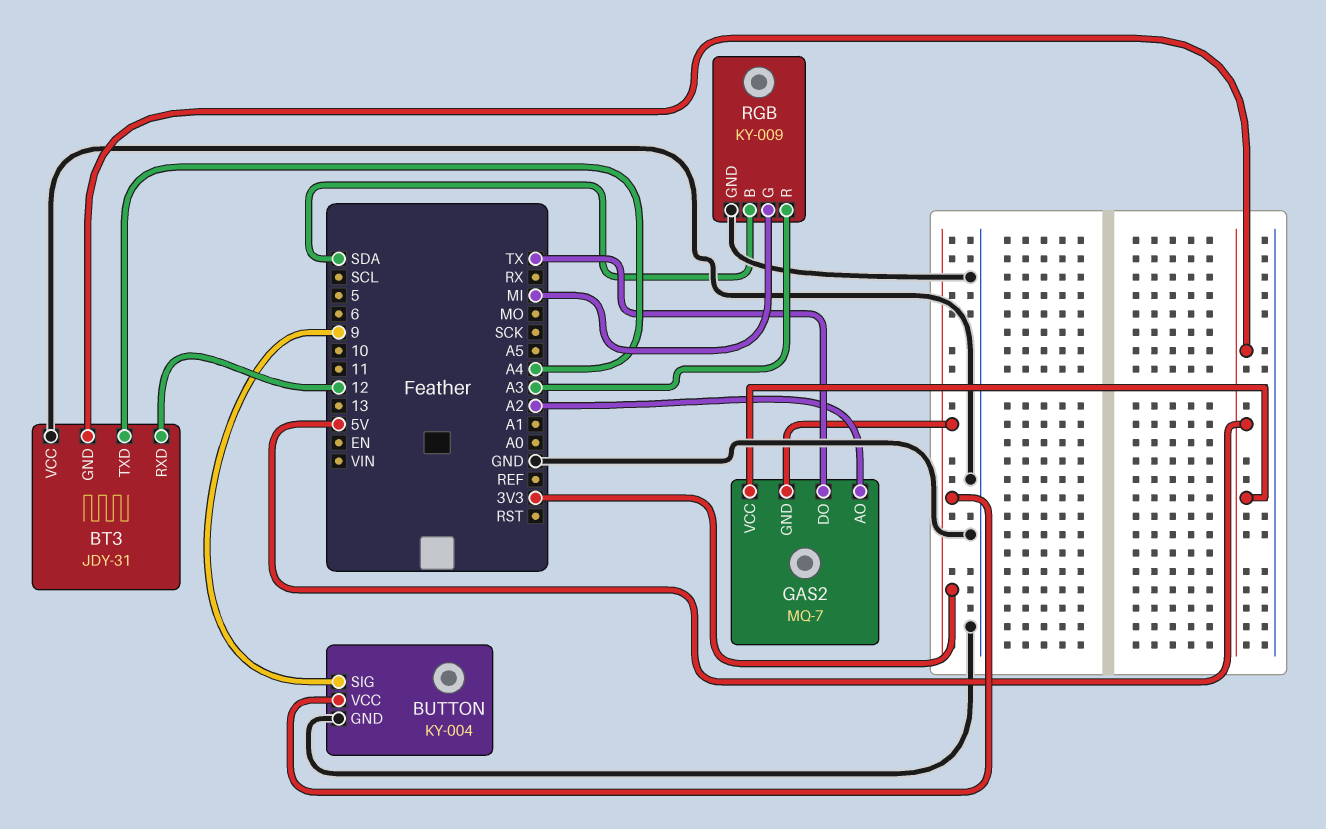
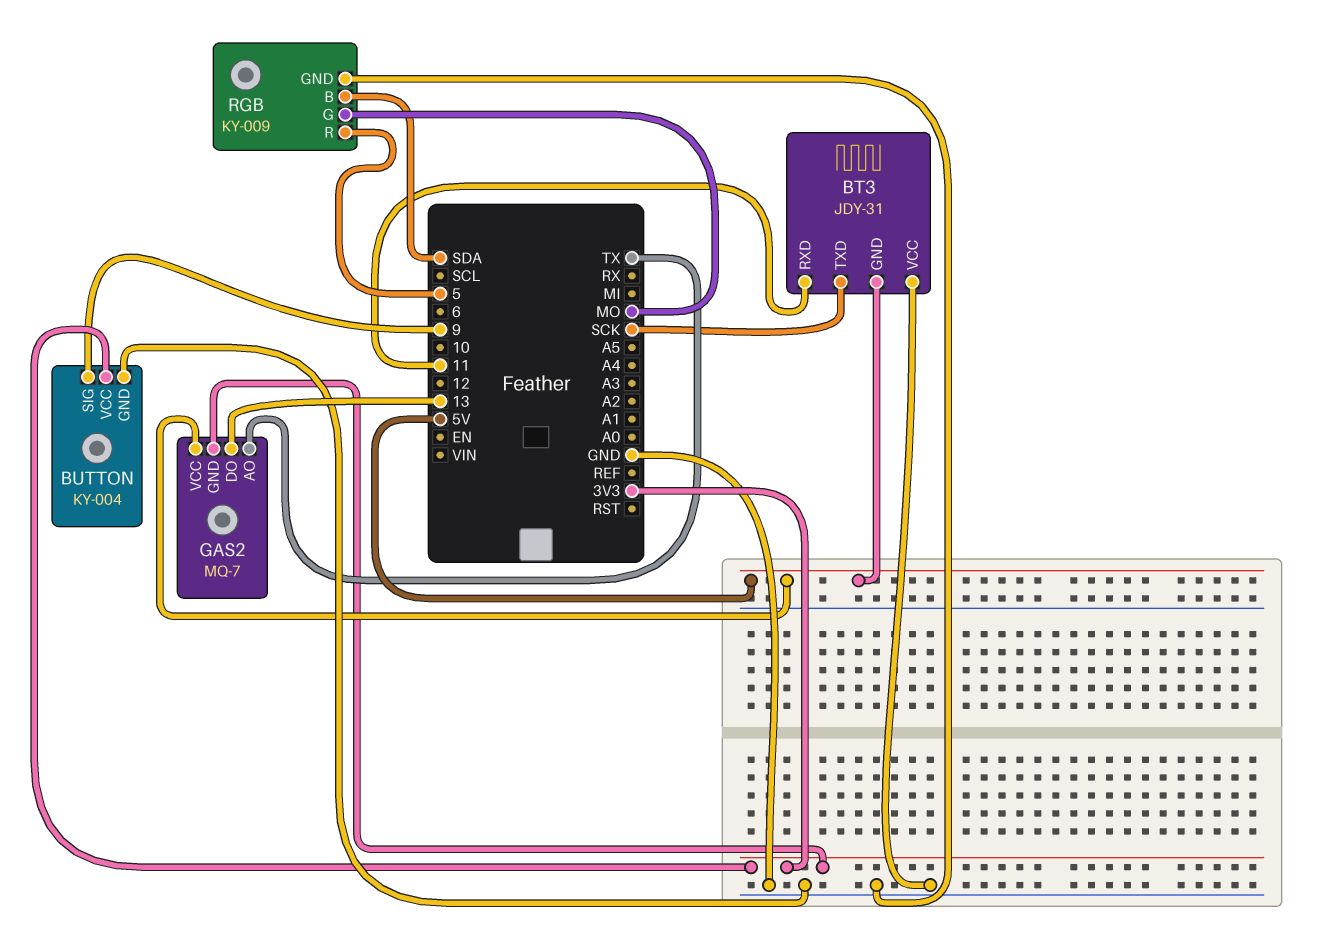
BT3 pin RXD: 12 -> 11
BT3 pin TXD: A4 -> SCK
GAS2 pin AO: A2 -> TX
GAS2 pin DO: TX -> 13
RGB pin G: MI -> MO
RGB pin R: A3 -> 5

